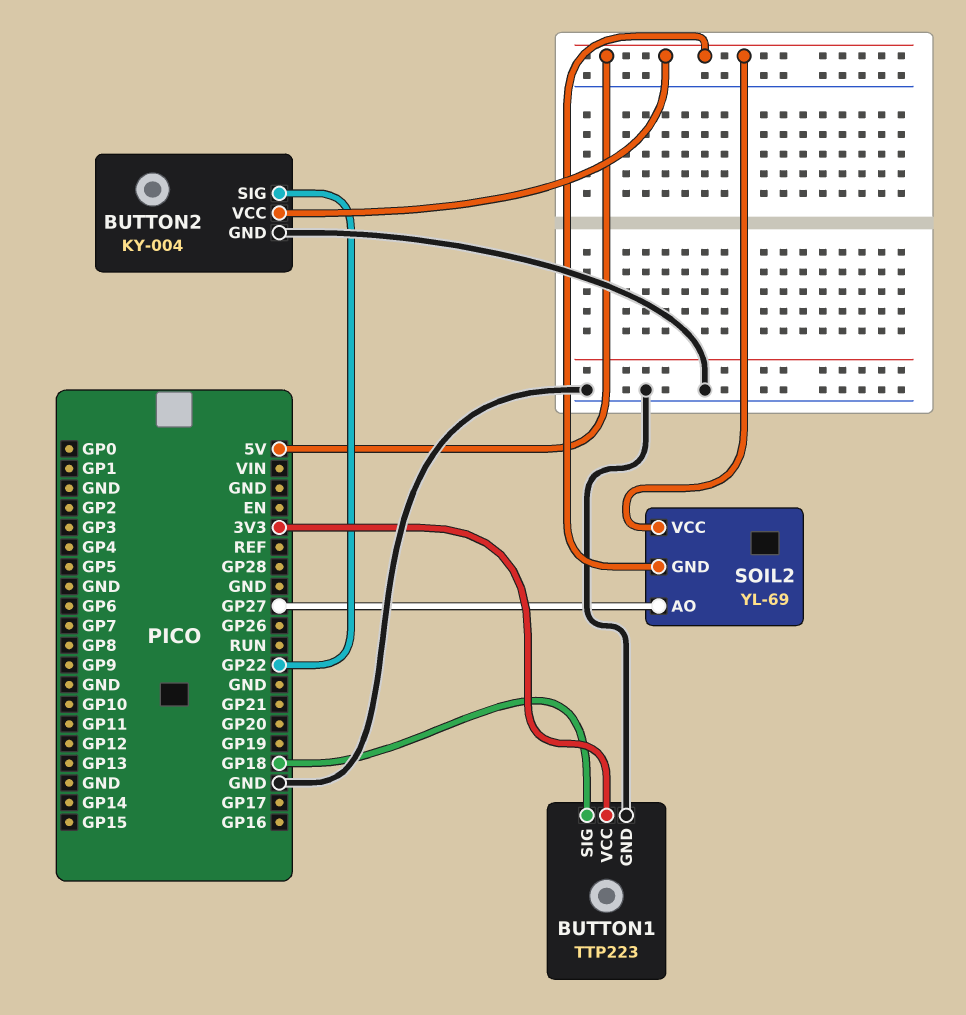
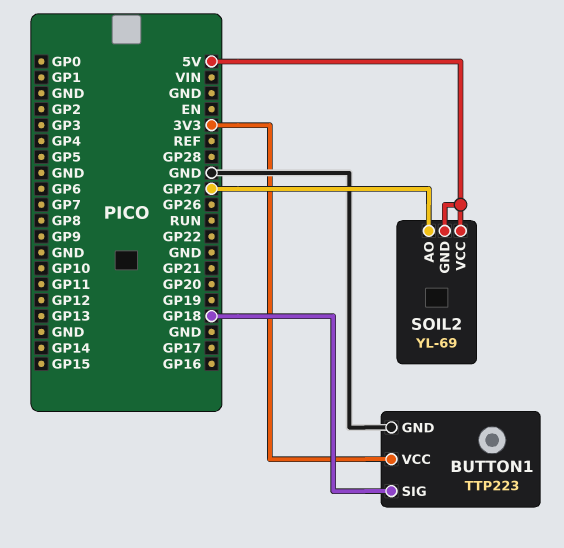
BUTTON2: KY-004 -> none
BUTTON2 pin GND: GND -> none
BUTTON2 pin SIG: GP22 -> none
BUTTON2 pin VCC: 5V -> none

